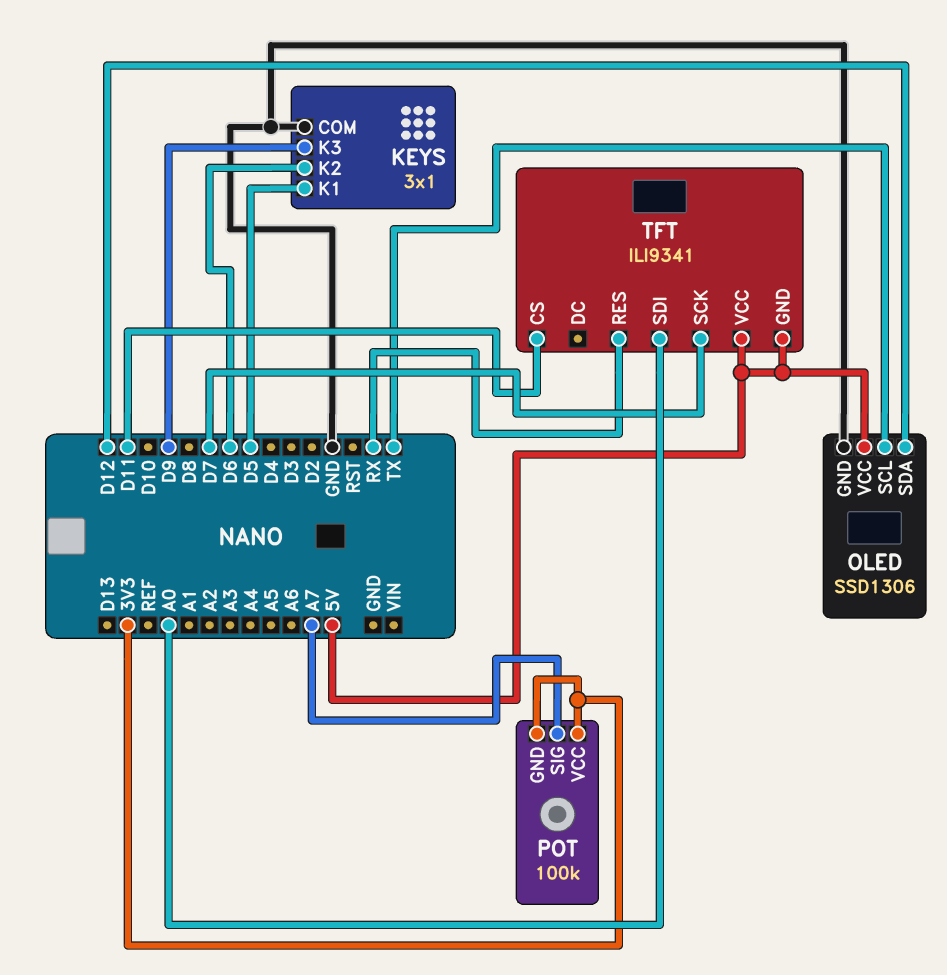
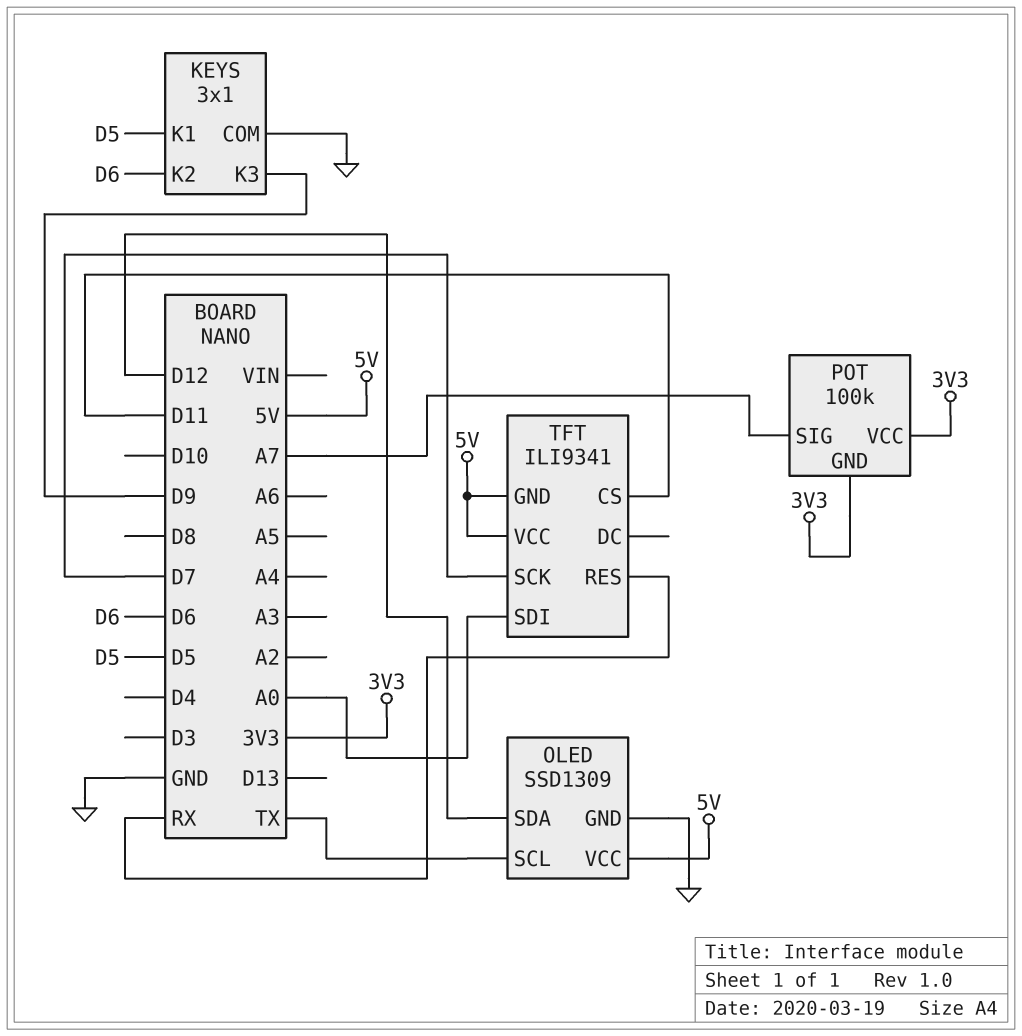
OLED: SSD1306 -> SSD1309

